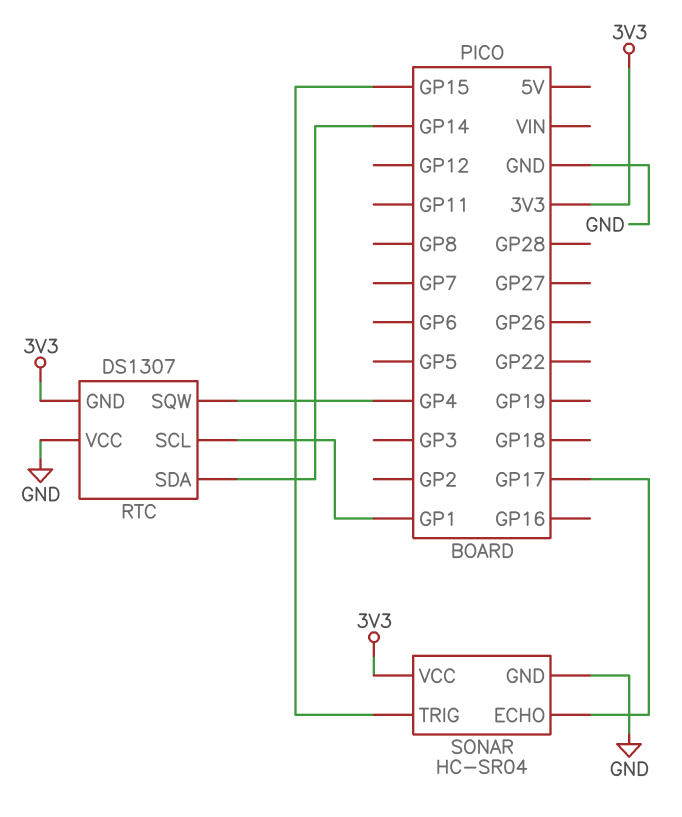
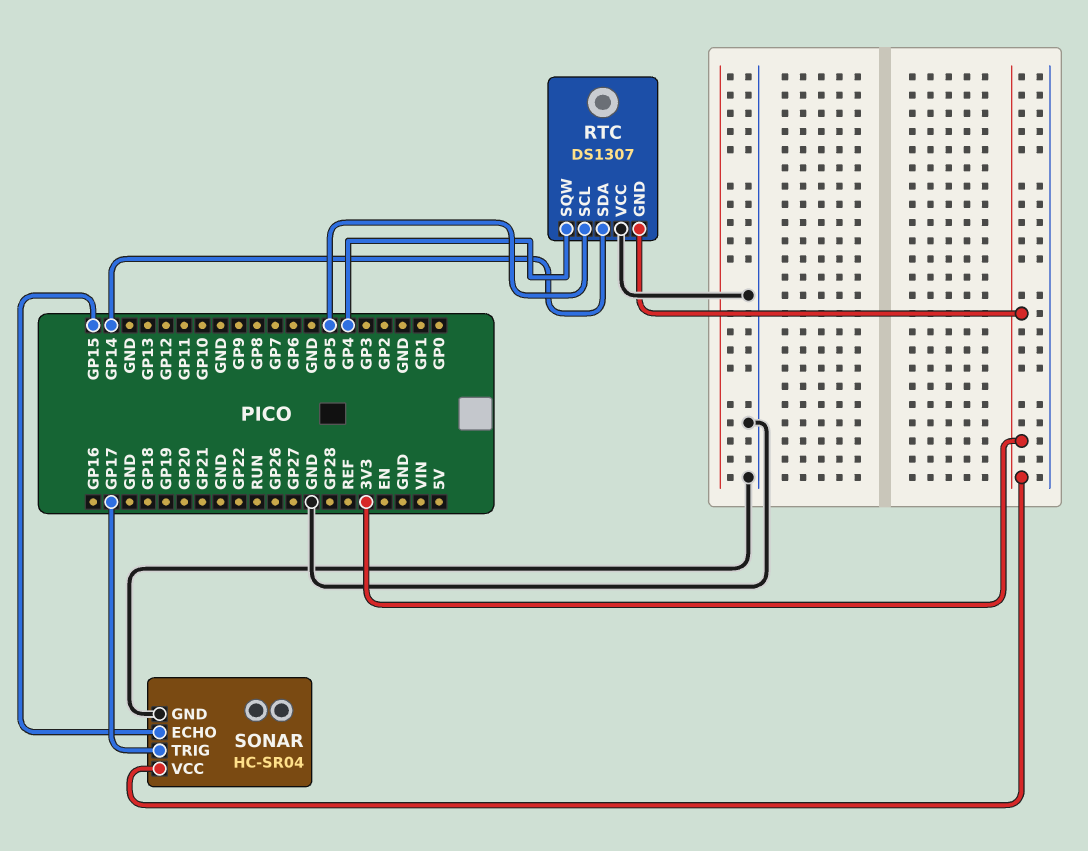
RTC pin SCL: GP1 -> GP5
SONAR pin ECHO: GP17 -> GP15
SONAR pin TRIG: GP15 -> GP17

